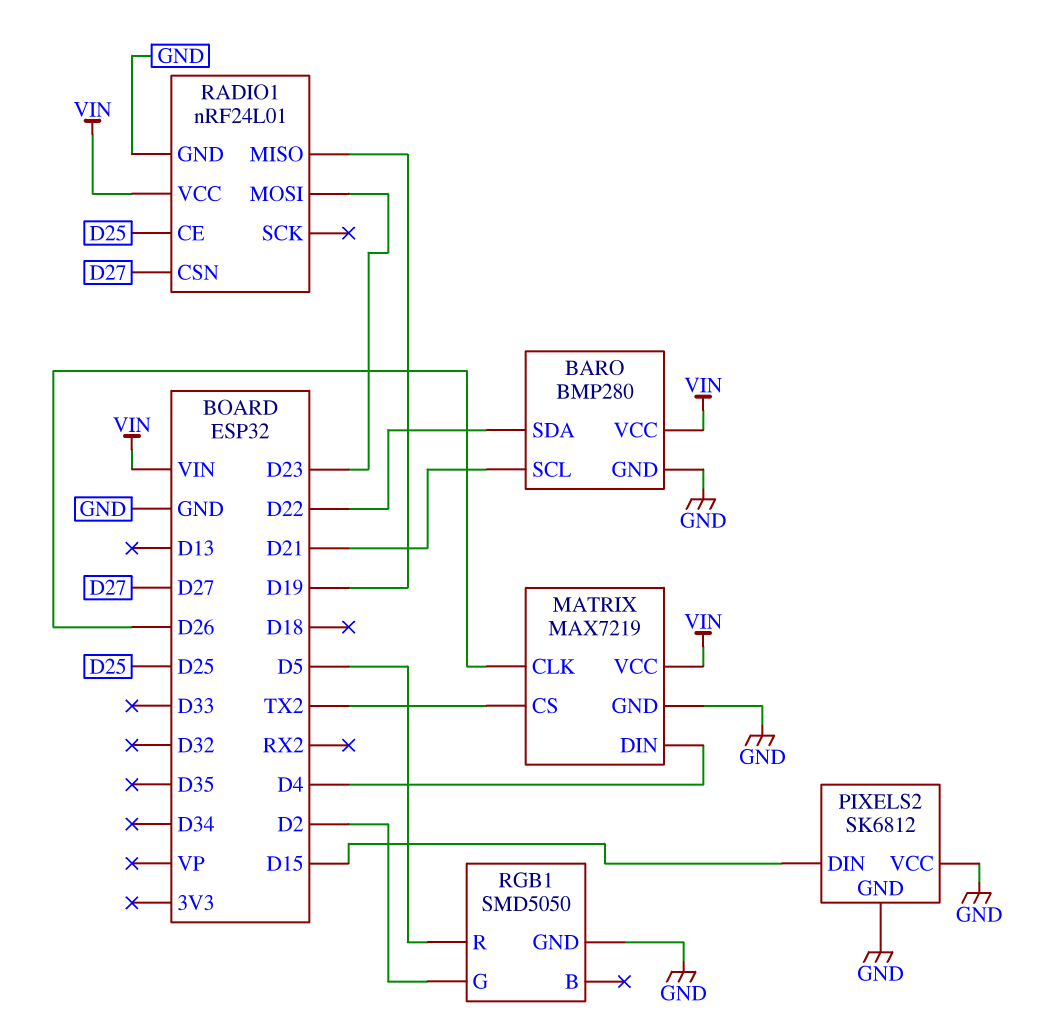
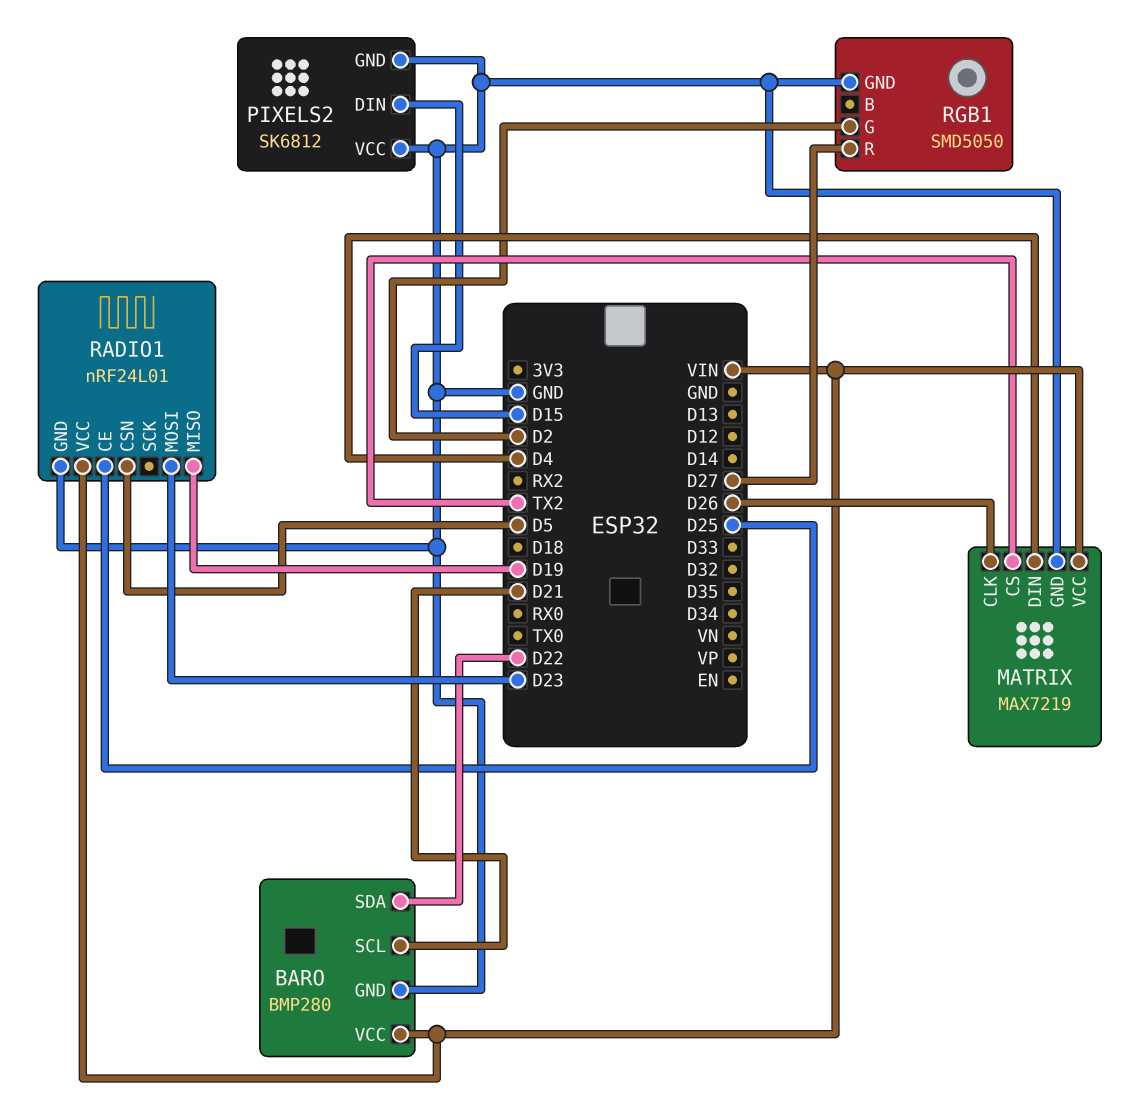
RADIO1 pin CSN: D27 -> D5
RGB1 pin R: D5 -> D27

